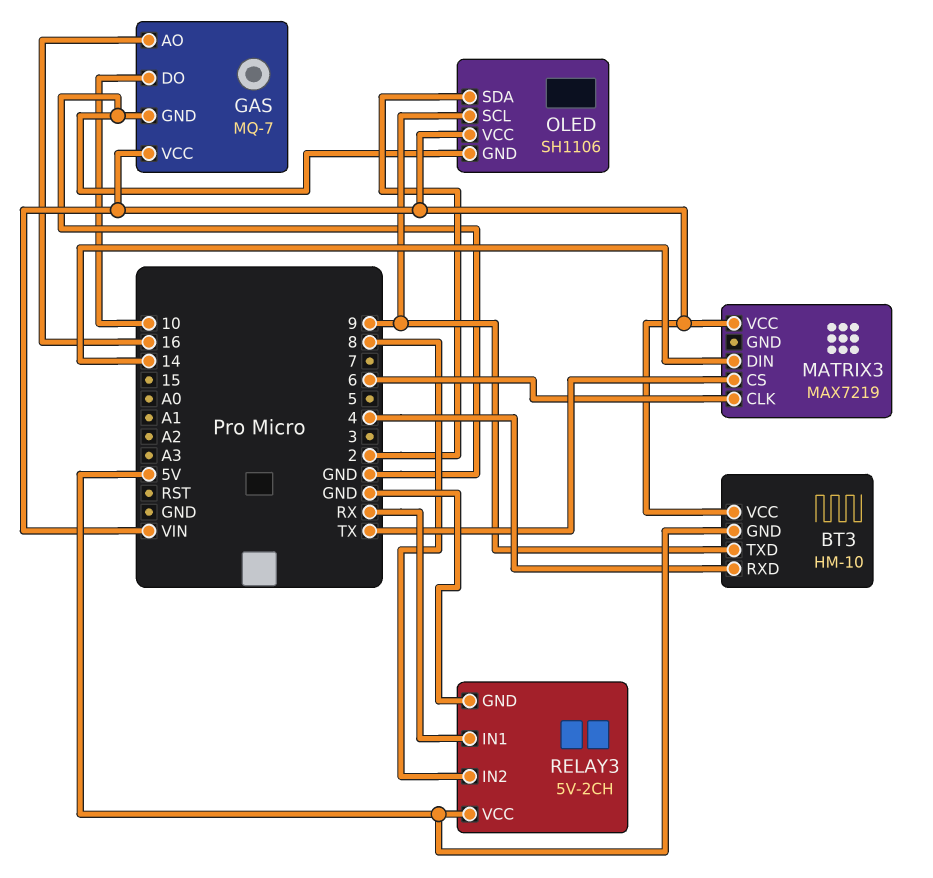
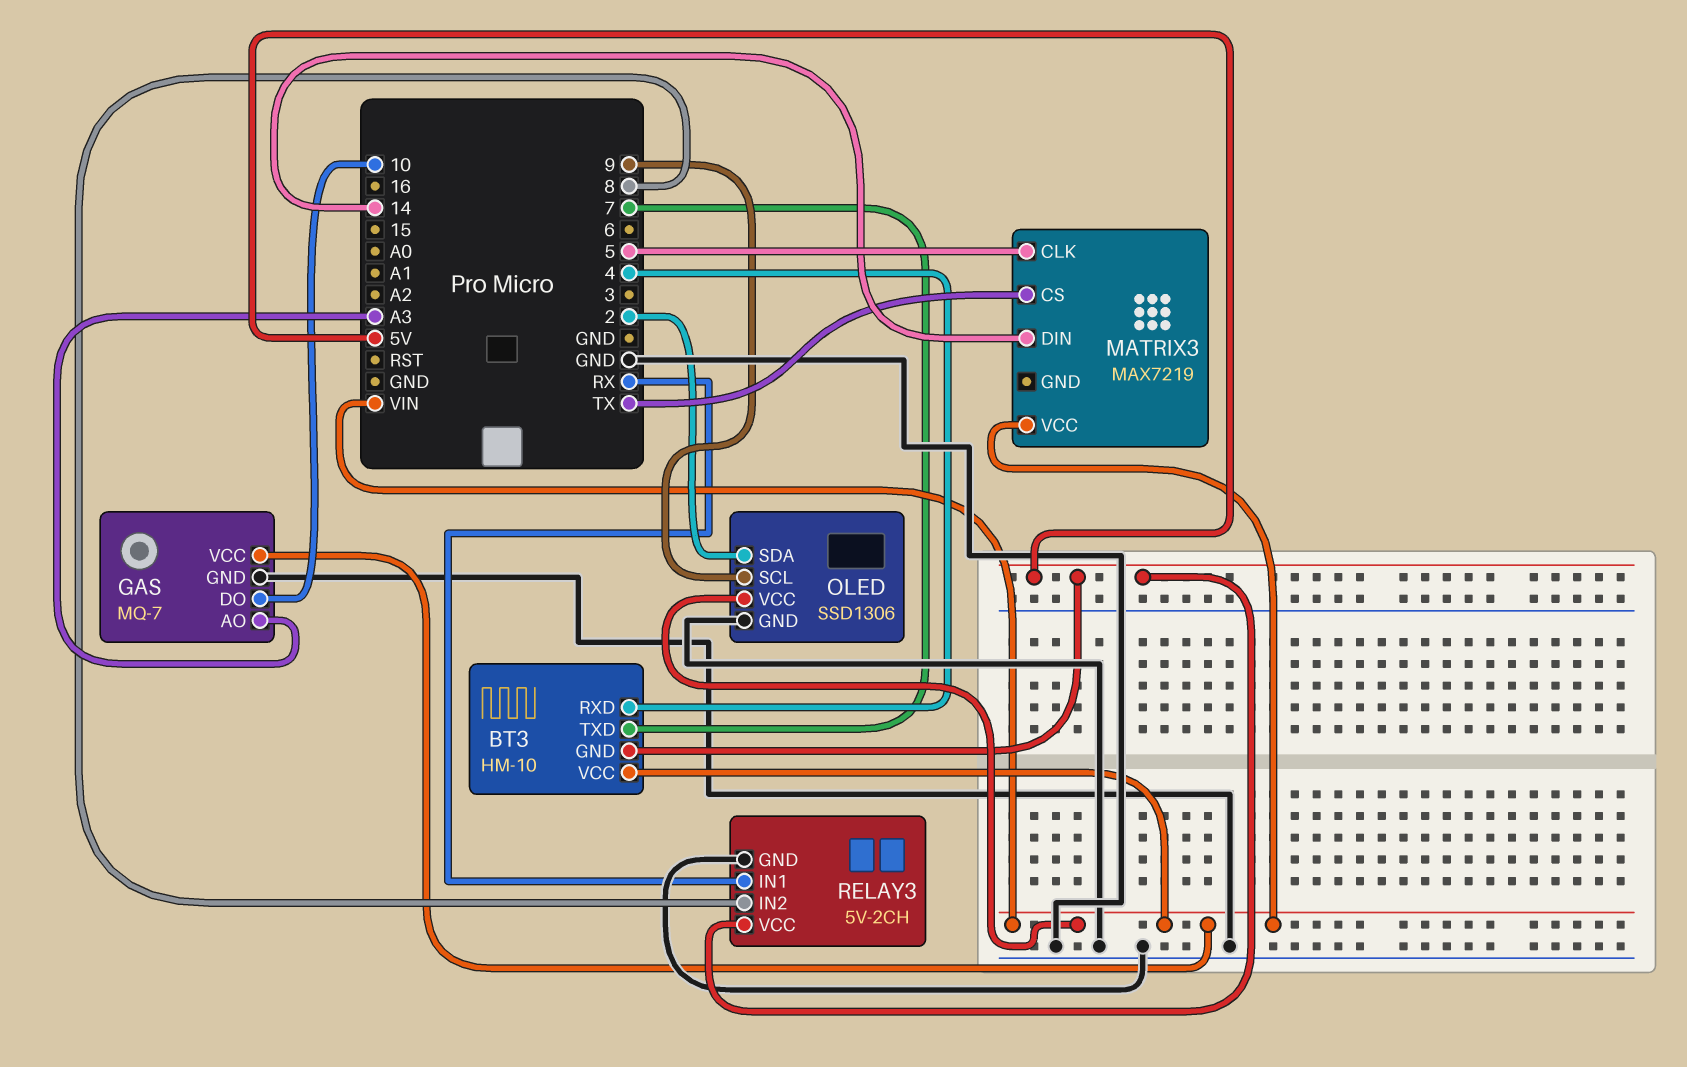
BT3 pin TXD: 9 -> 7
GAS pin AO: 16 -> A3
MATRIX3 pin CLK: 6 -> 5
OLED: SH1106 -> SSD1306

